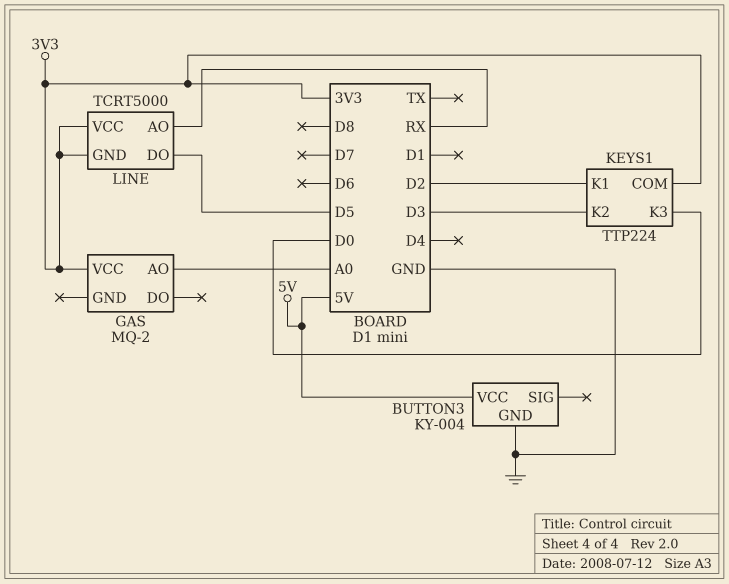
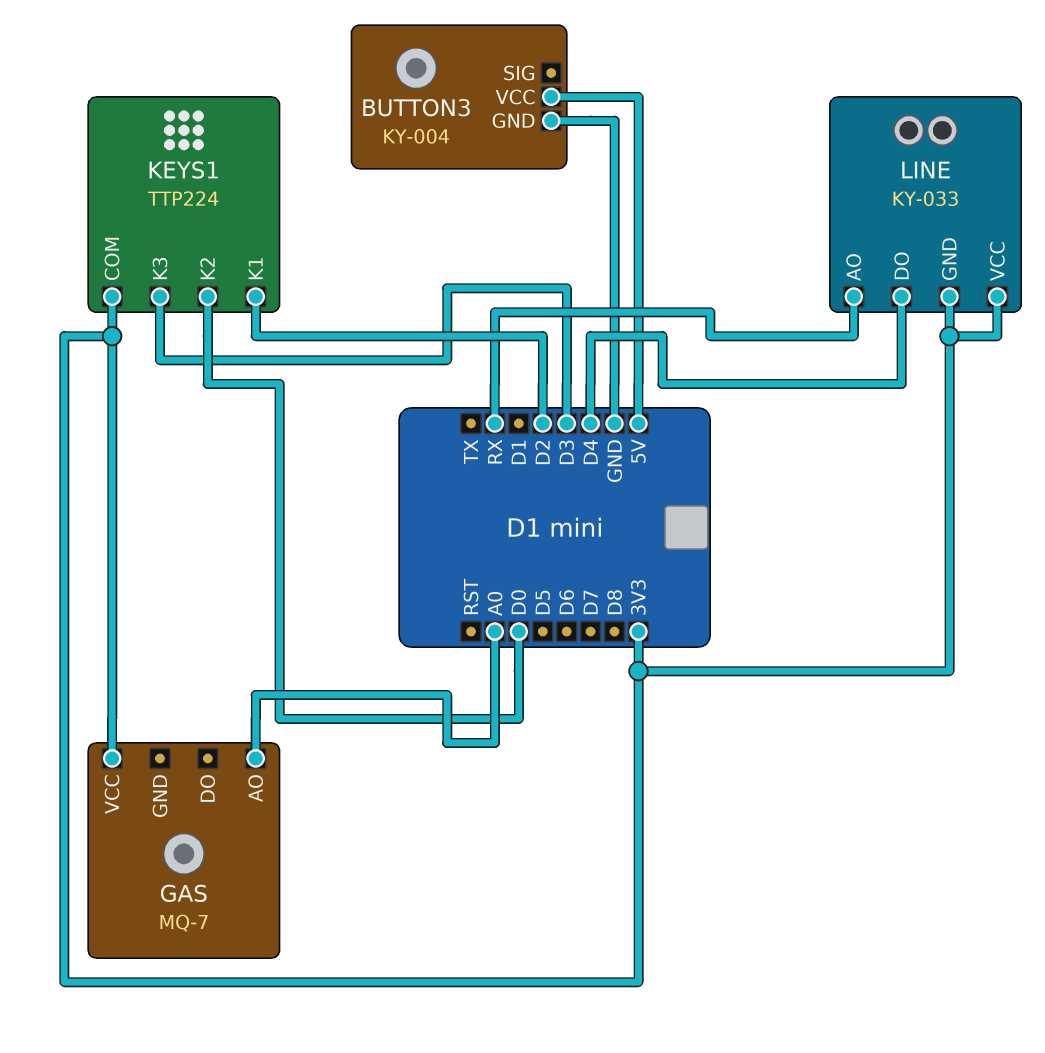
GAS: MQ-2 -> MQ-7
KEYS1 pin K2: D3 -> D0
KEYS1 pin K3: D0 -> D3
LINE: TCRT5000 -> KY-033
LINE pin DO: D5 -> D4

